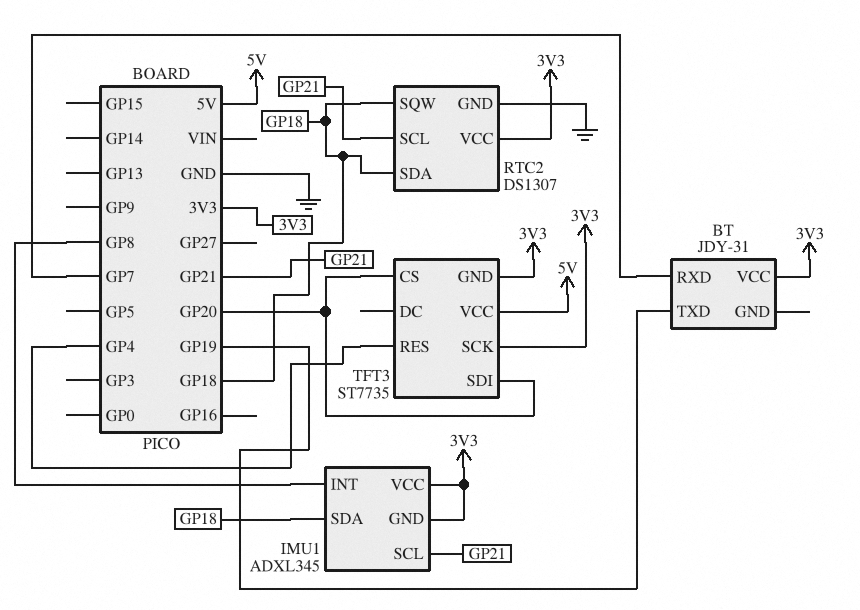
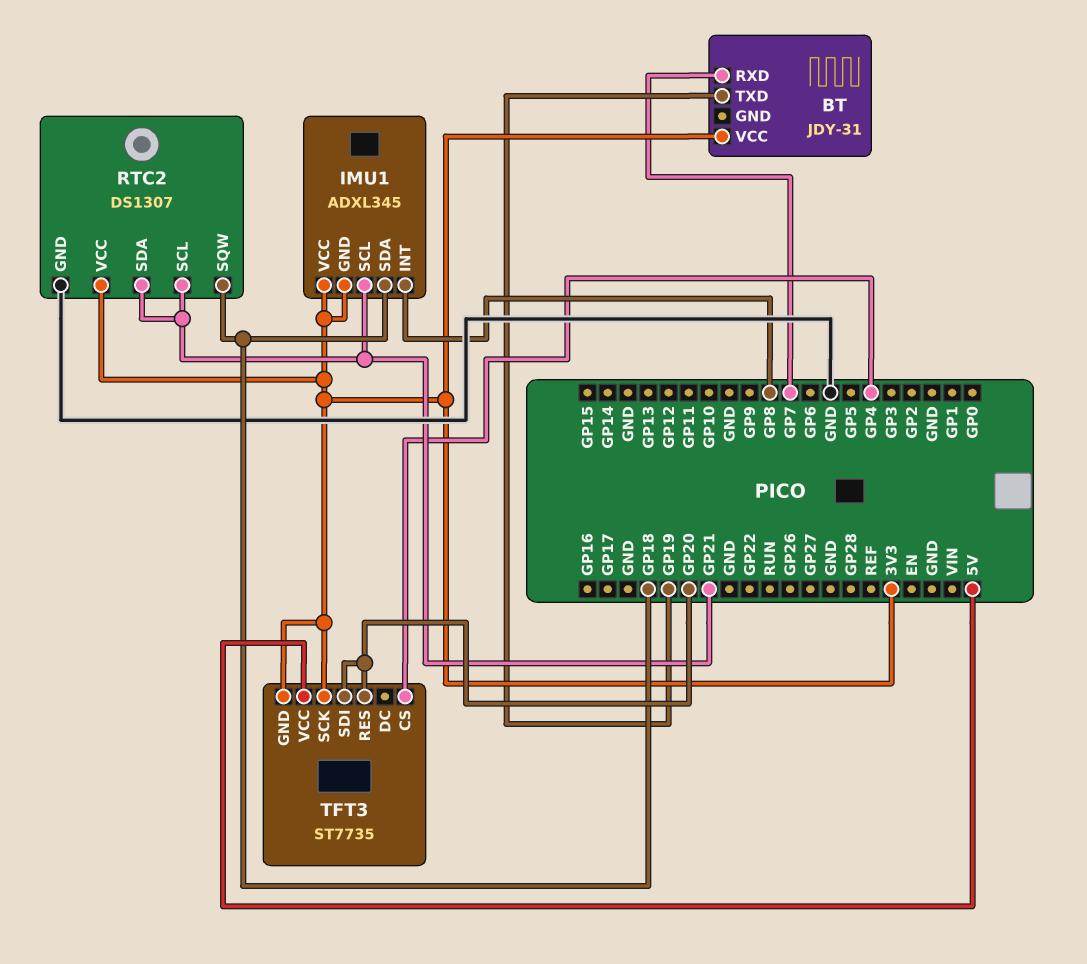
RTC2 pin SDA: GP18 -> GP21
TFT3 pin CS: GP20 -> GP4
TFT3 pin RES: GP4 -> GP20

